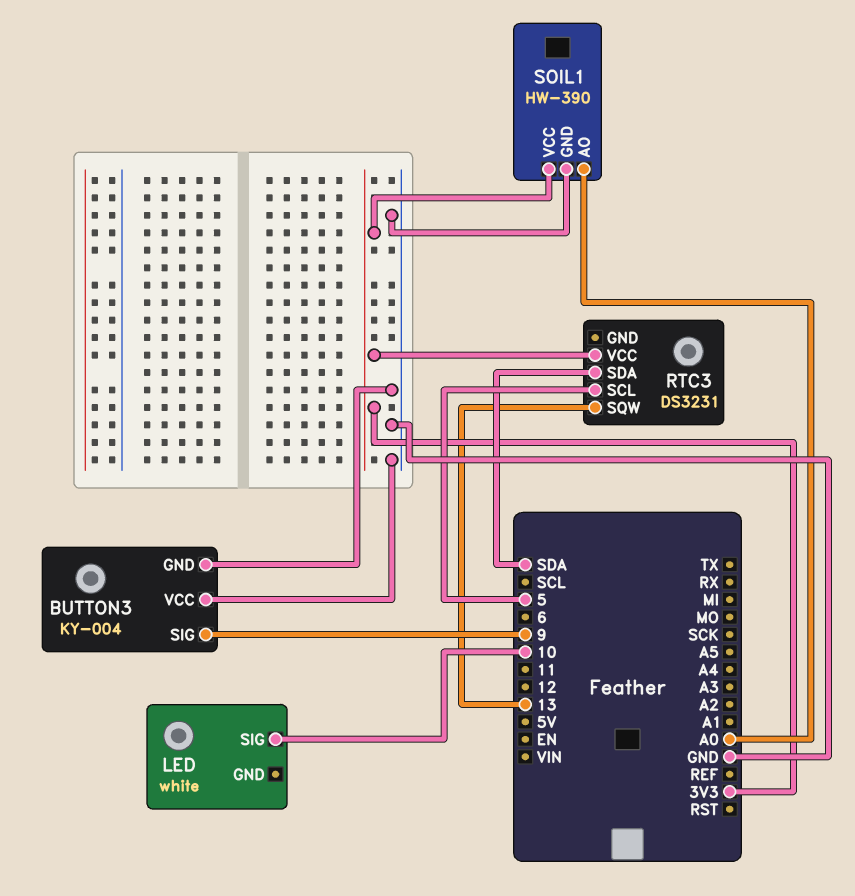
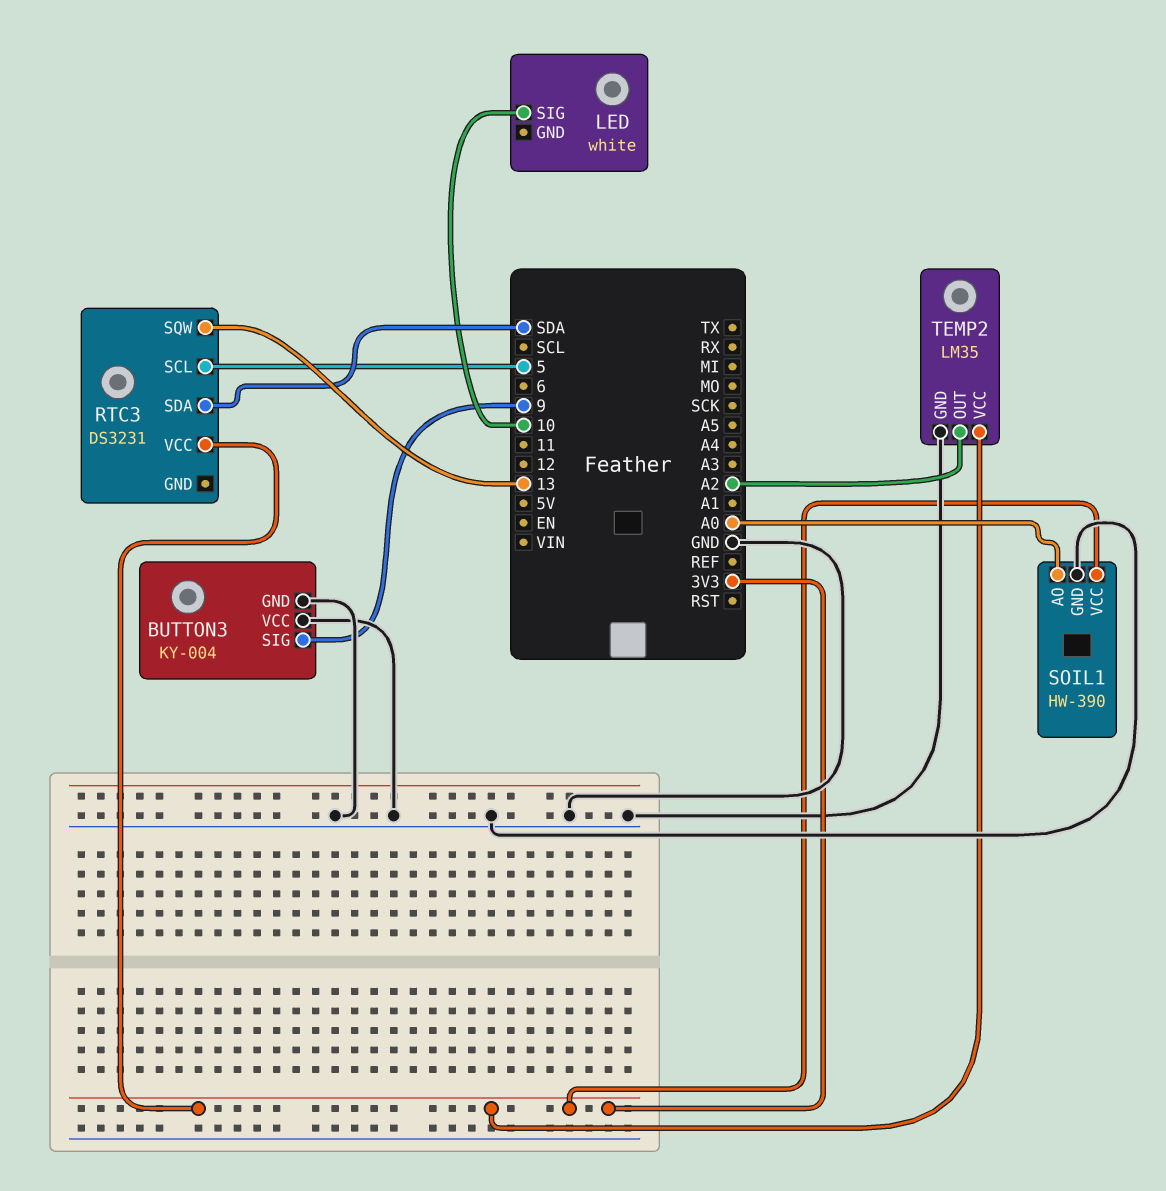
TEMP2: none -> LM35
TEMP2 pin GND: none -> GND
TEMP2 pin OUT: none -> A2
TEMP2 pin VCC: none -> 3V3

